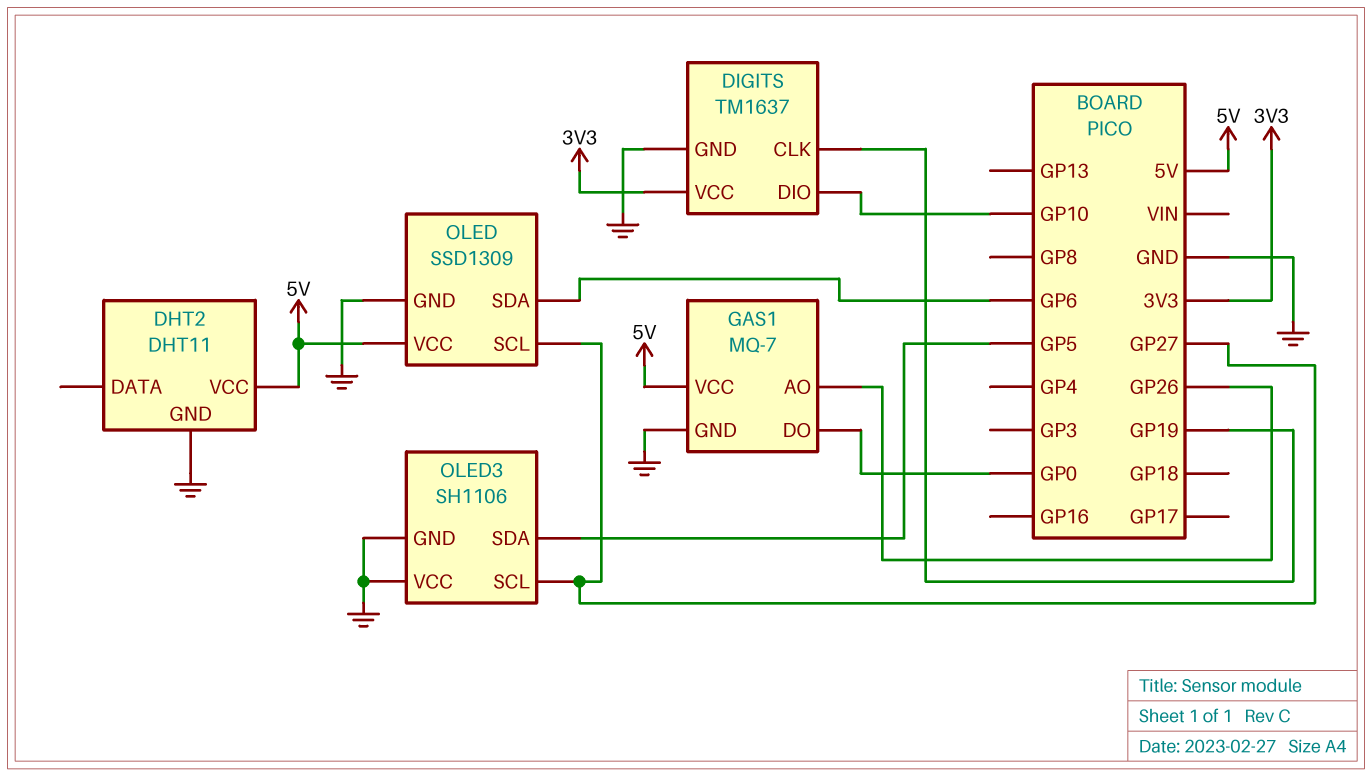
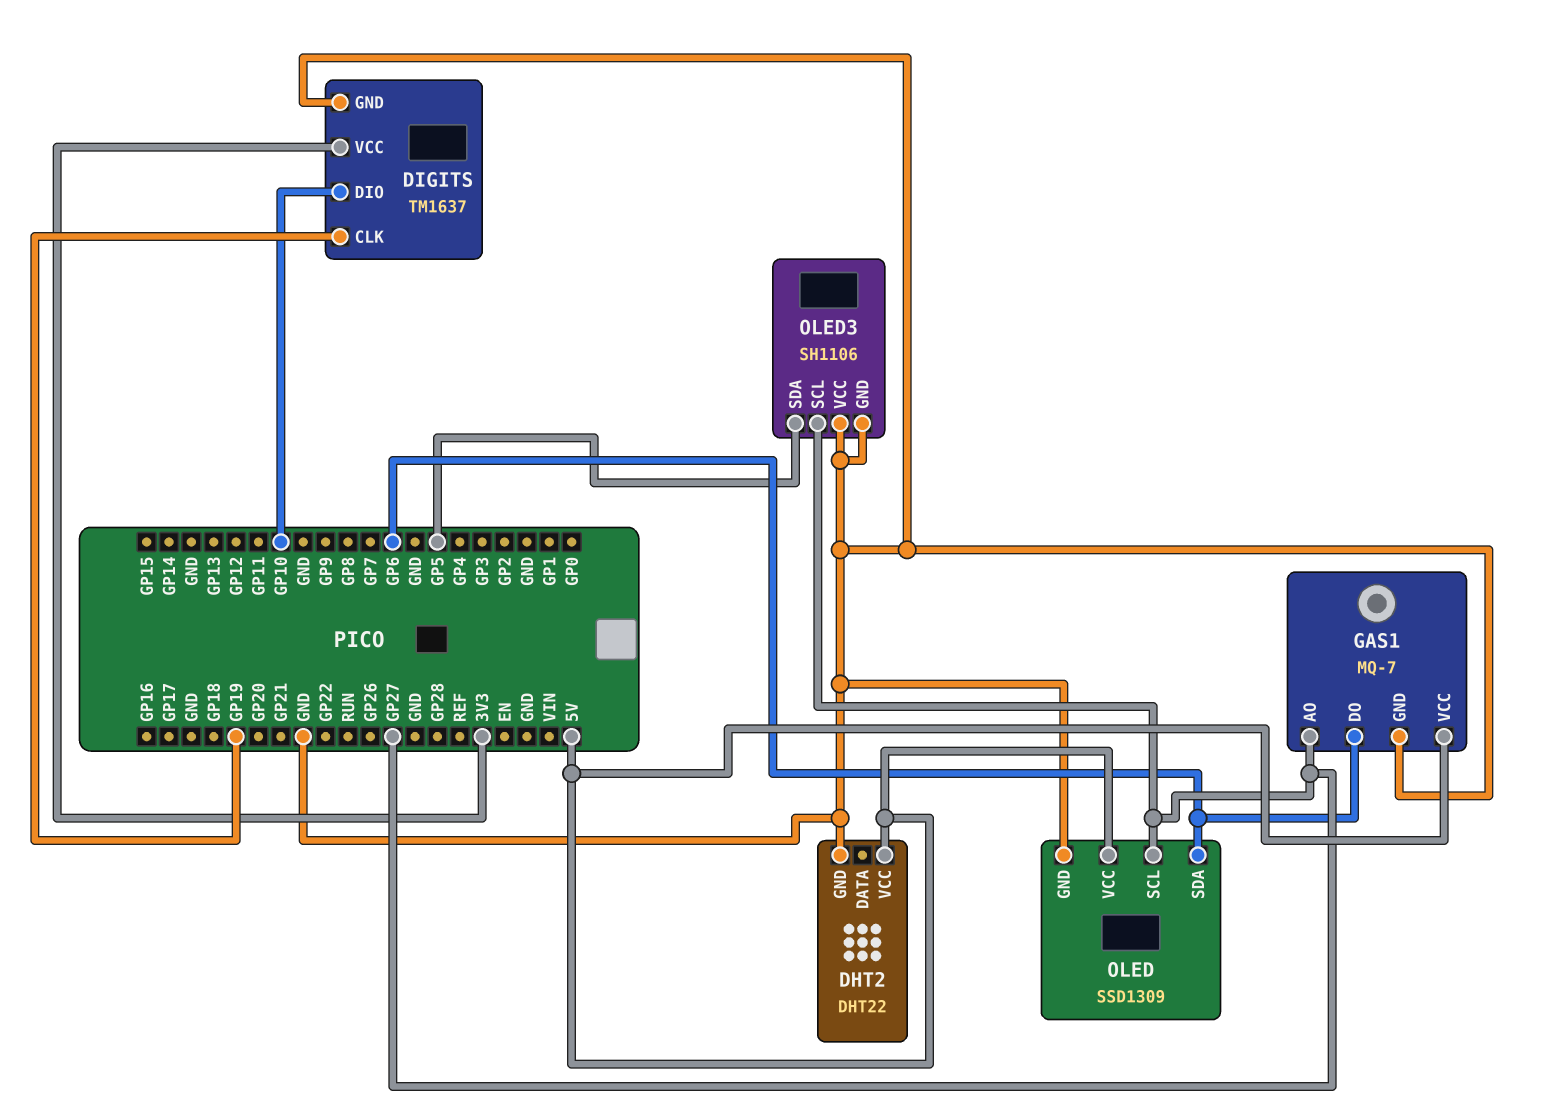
DHT2: DHT11 -> DHT22
GAS1 pin AO: GP26 -> GP27
GAS1 pin DO: GP0 -> GP6

